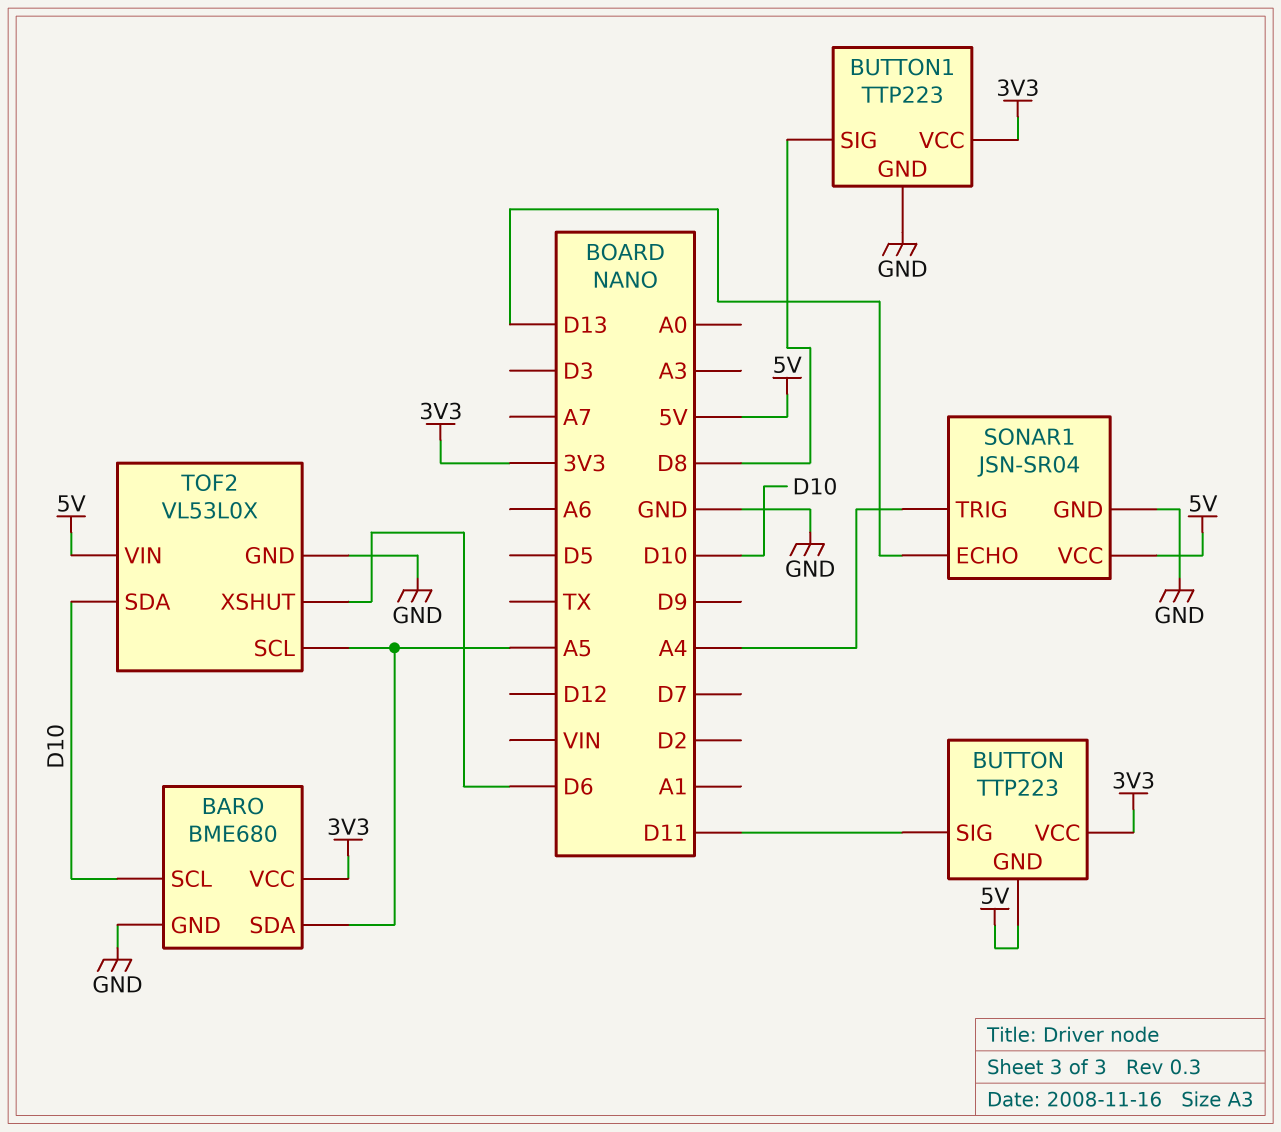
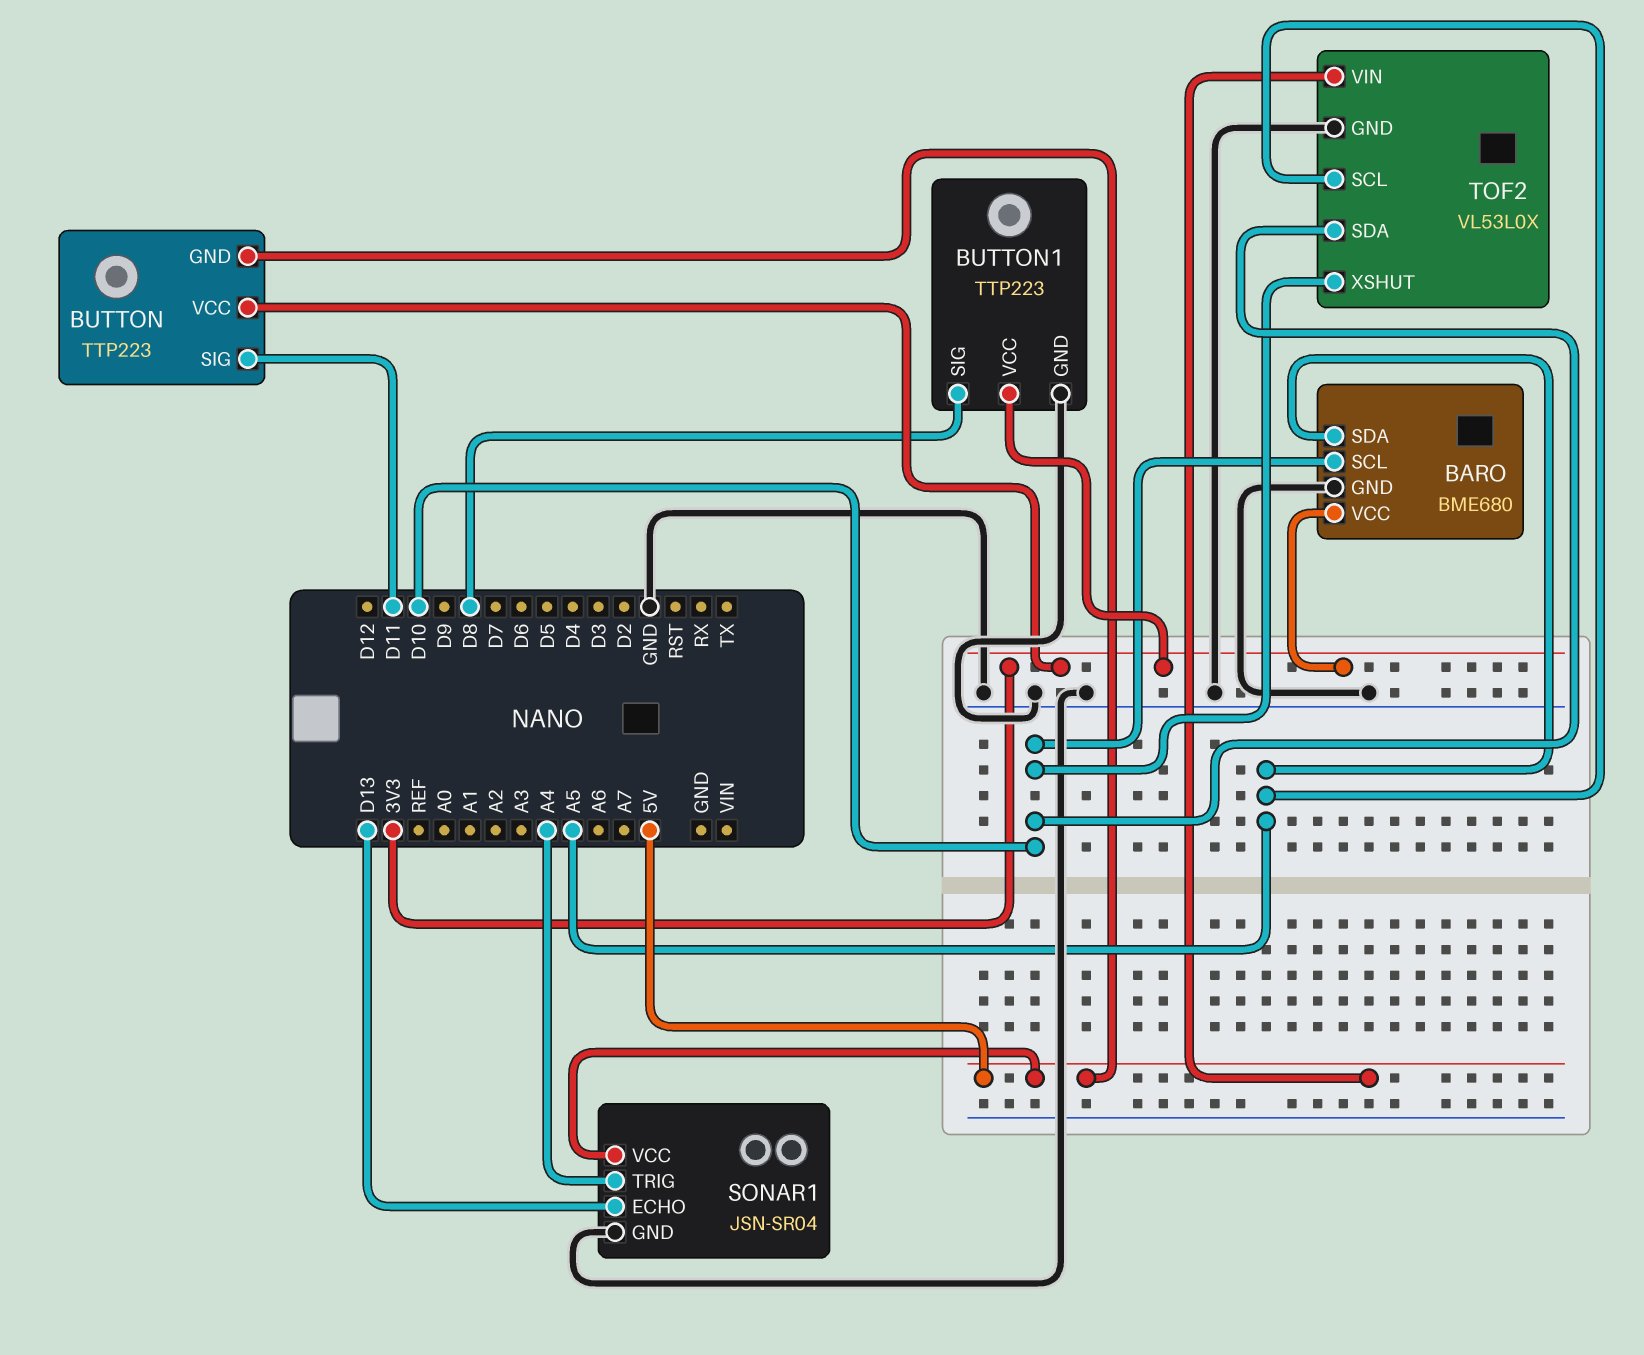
TOF2 pin XSHUT: D6 -> D10

